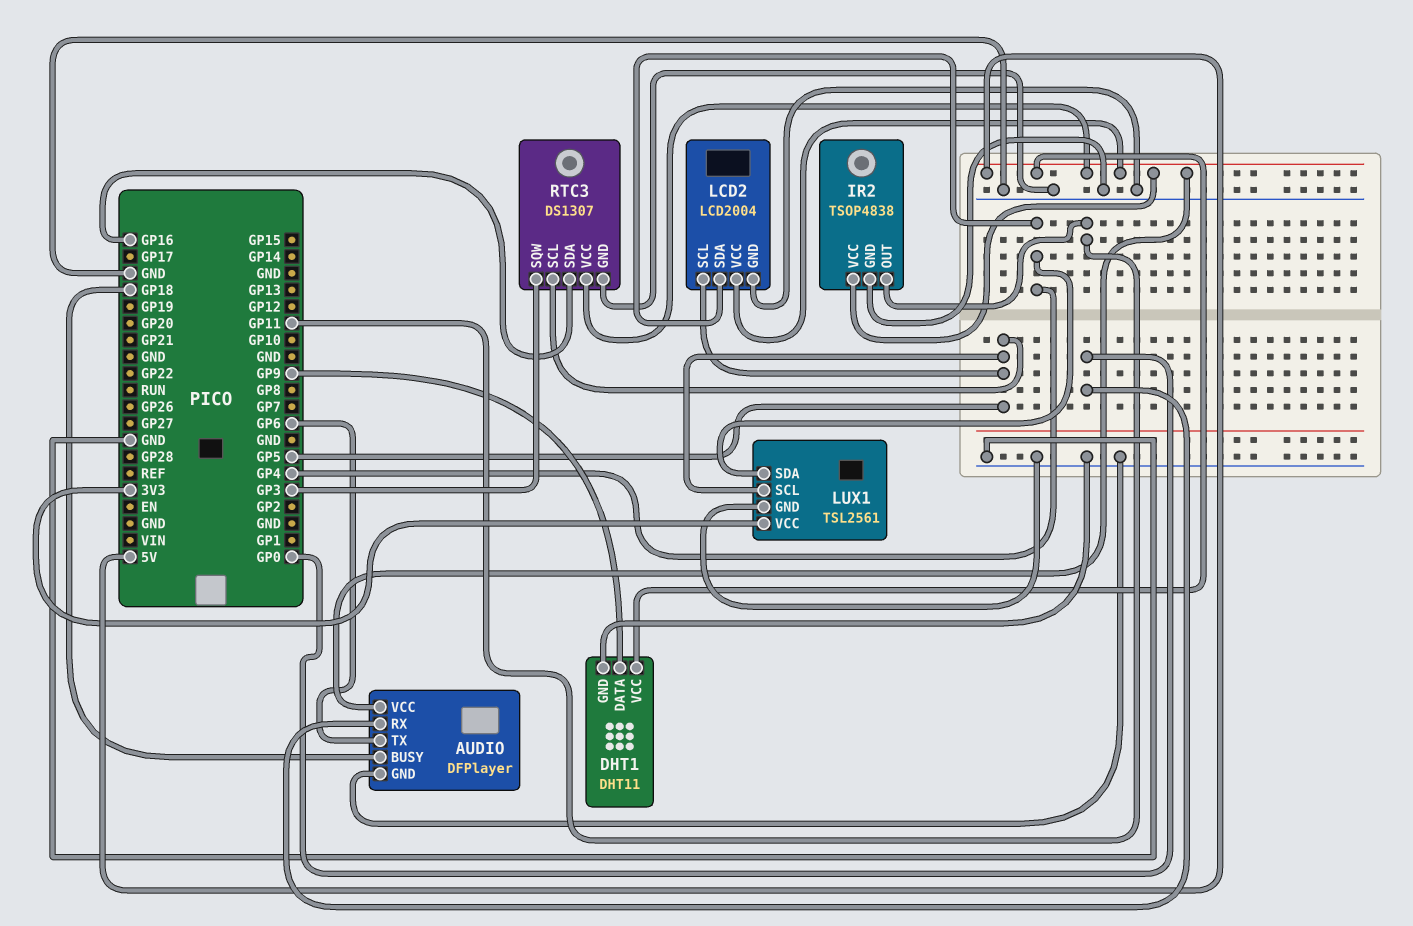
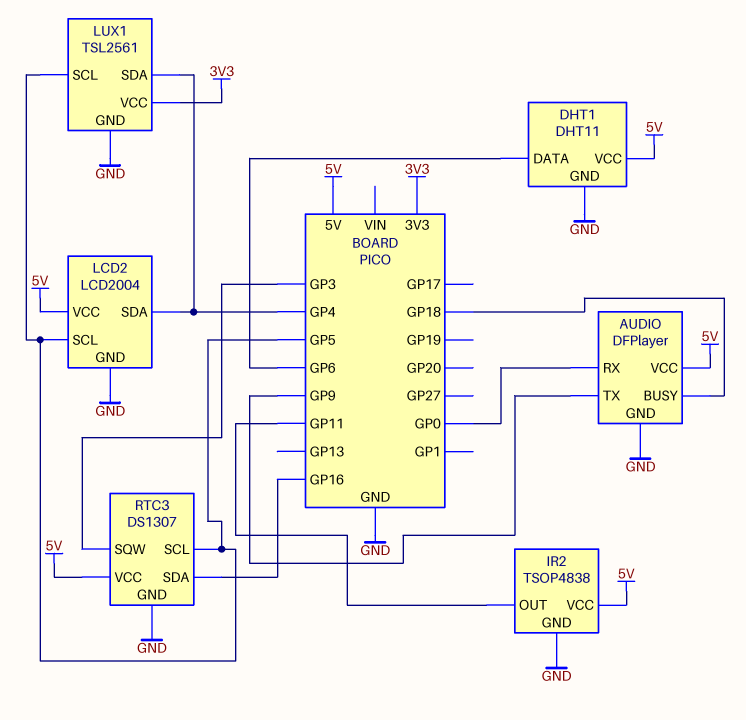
AUDIO pin TX: GP6 -> GP9
DHT1 pin DATA: GP9 -> GP6

